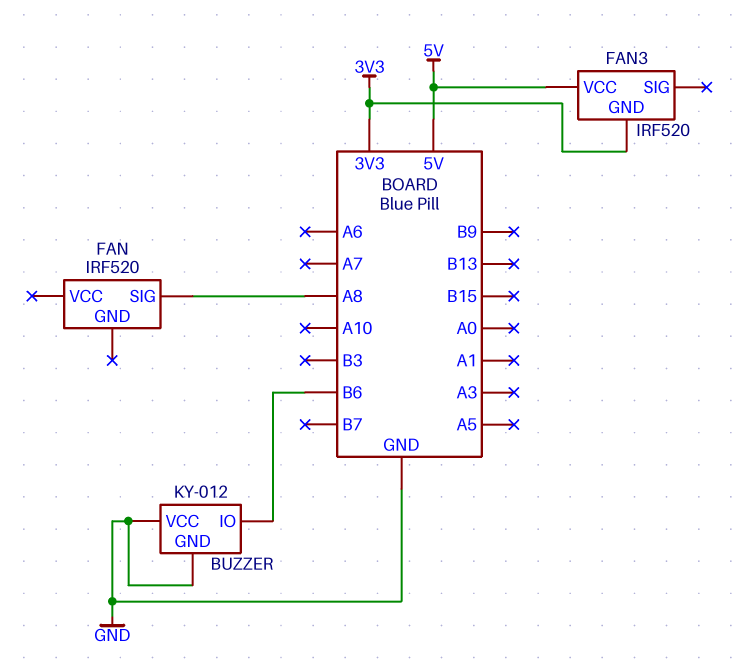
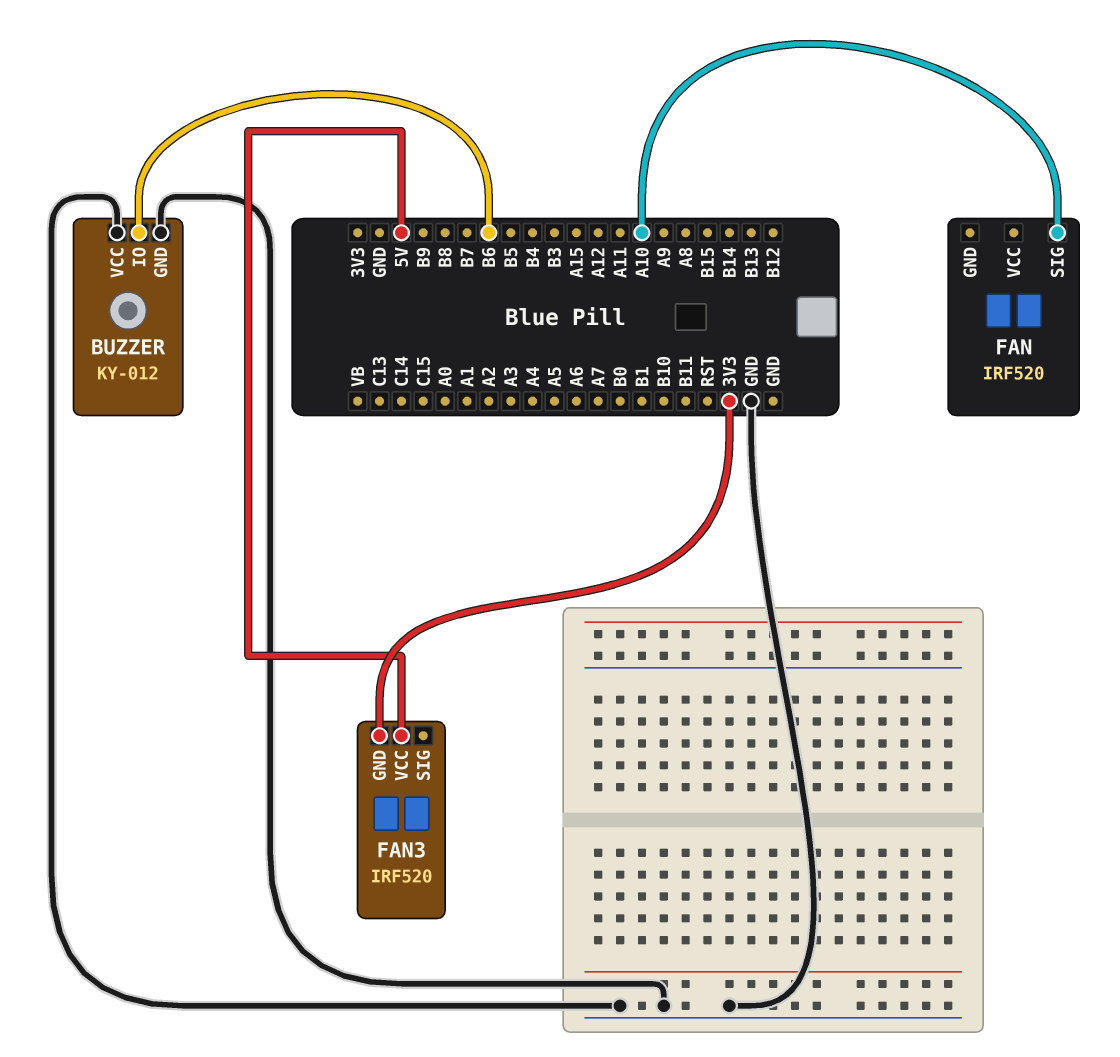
FAN pin SIG: A8 -> A10

